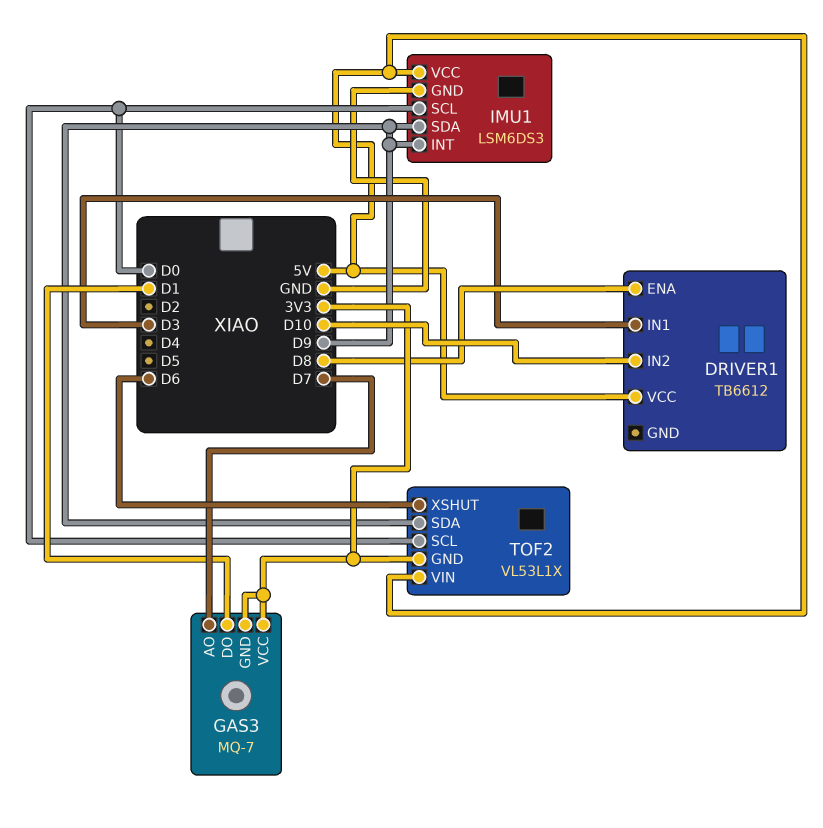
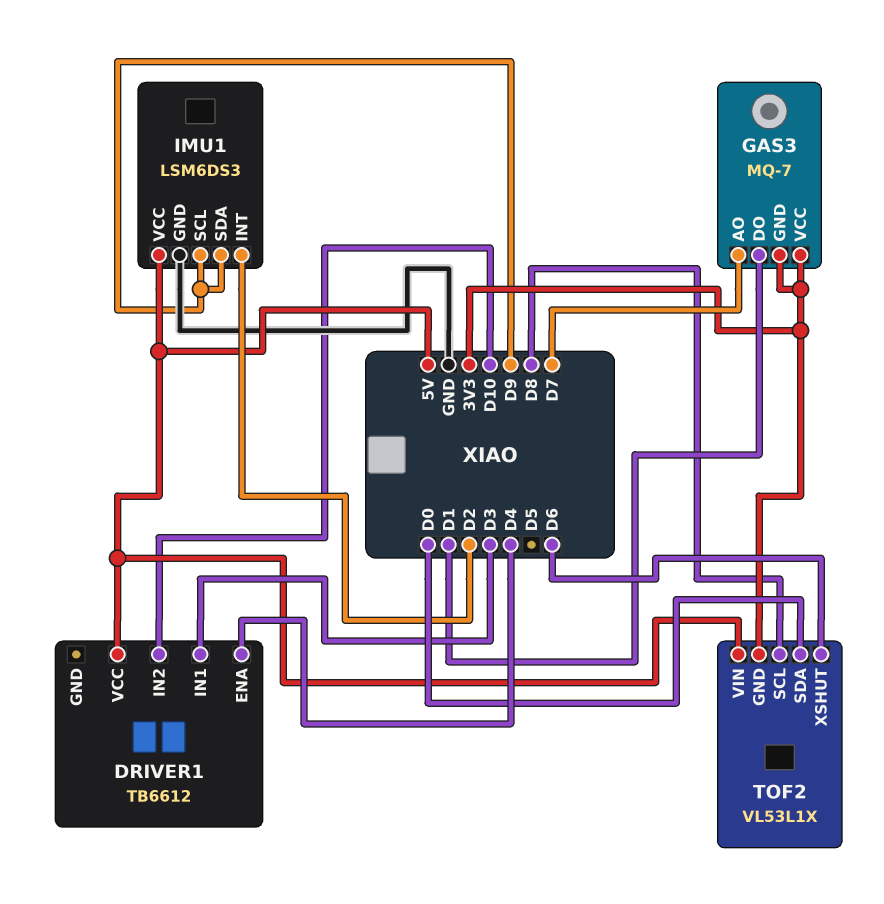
DRIVER1 pin ENA: D8 -> D4
IMU1 pin INT: D9 -> D2
IMU1 pin SCL: D0 -> D9
TOF2 pin SCL: D0 -> D8
TOF2 pin SDA: D9 -> D0

